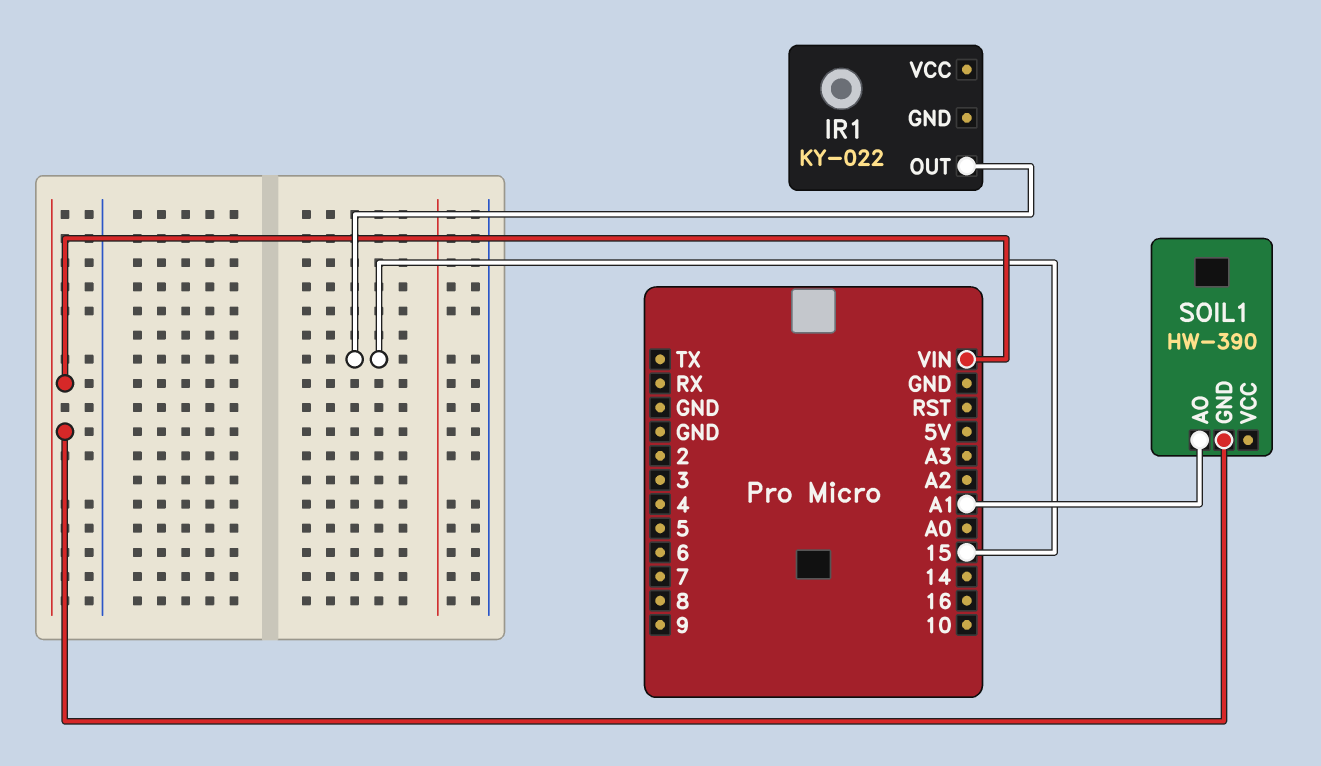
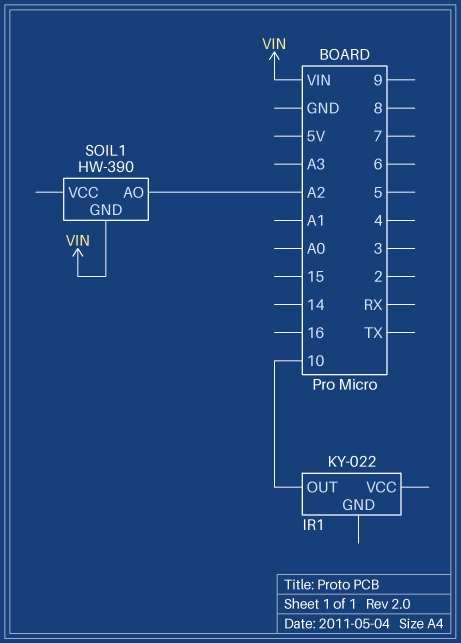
IR1 pin OUT: 15 -> 10
SOIL1 pin AO: A1 -> A2

